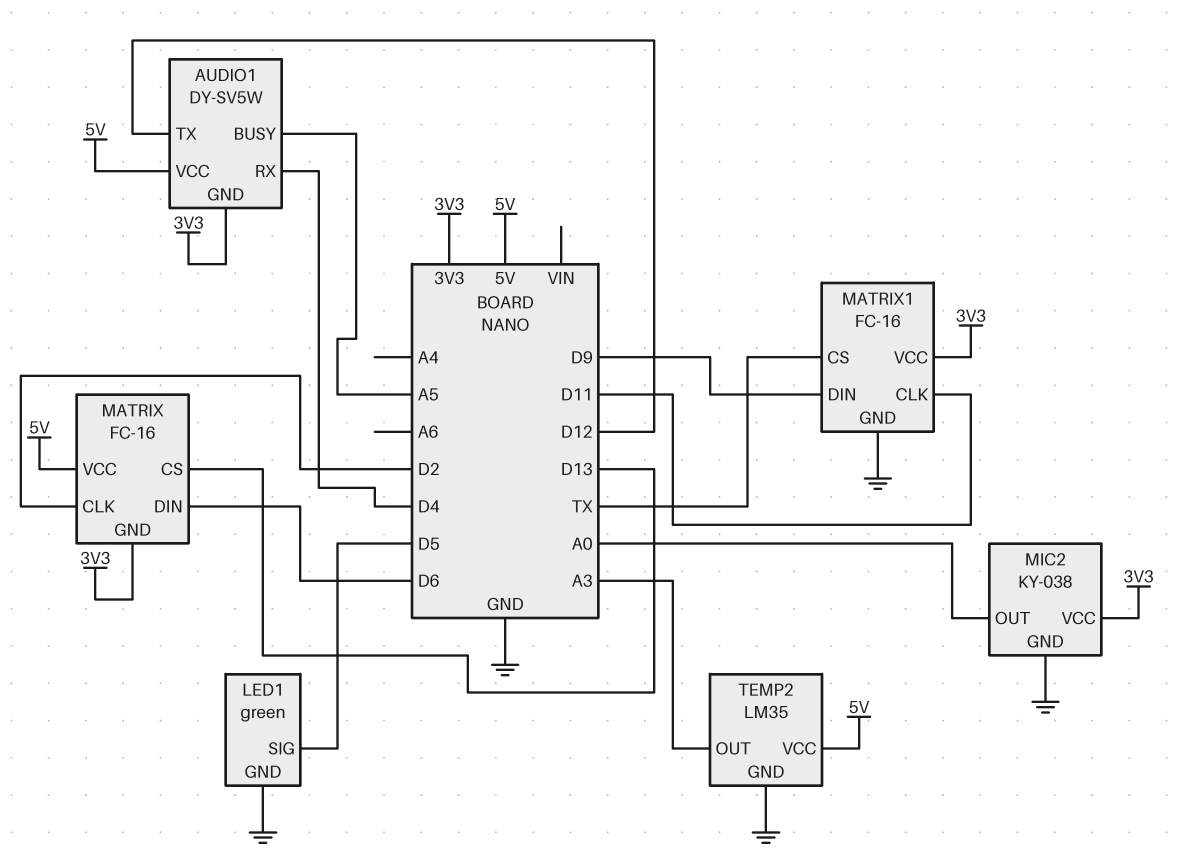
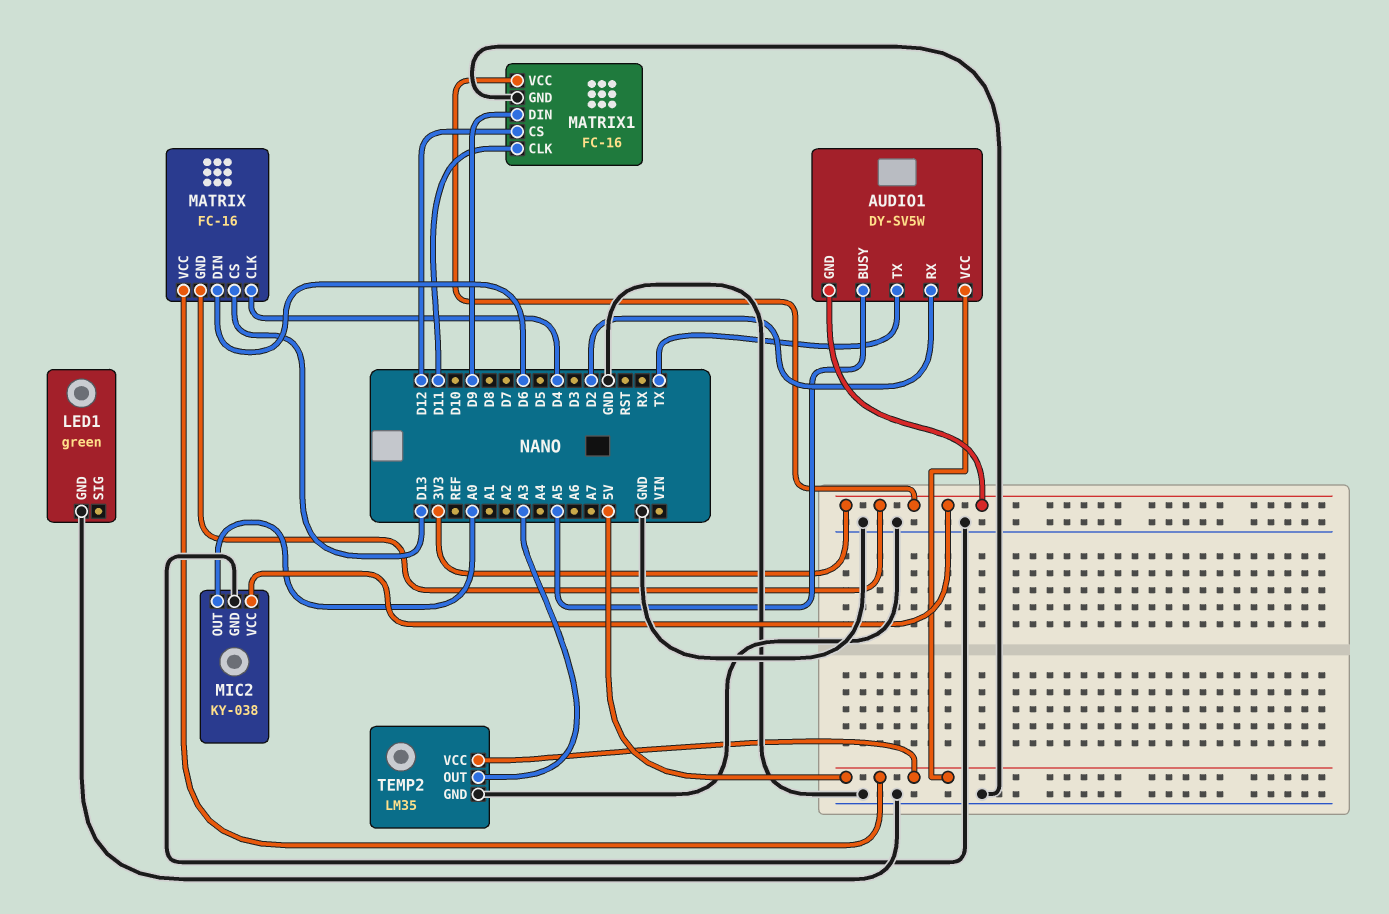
AUDIO1 pin RX: D4 -> D2
AUDIO1 pin TX: D12 -> TX
LED1 pin SIG: D5 -> none
MATRIX pin CLK: D2 -> D4
MATRIX1 pin CS: TX -> D12

